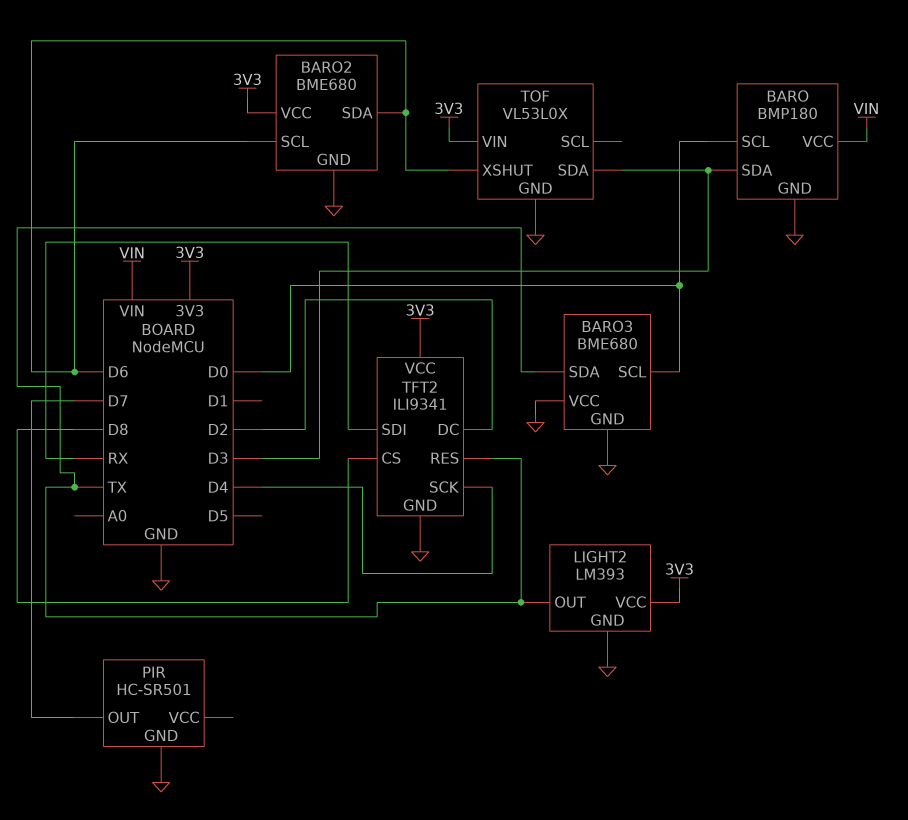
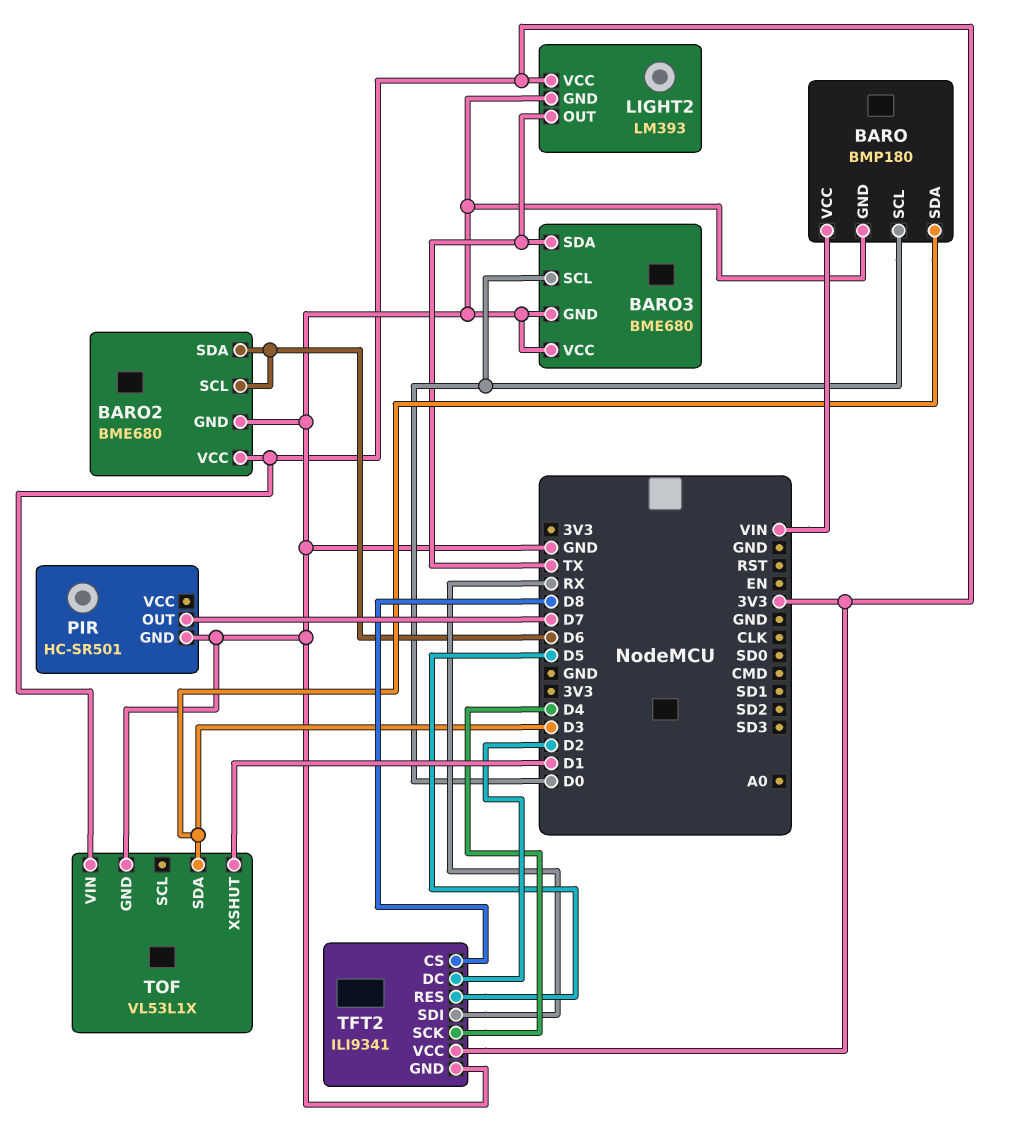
TFT2 pin RES: TX -> D5
TOF: VL53L0X -> VL53L1X
TOF pin XSHUT: D6 -> D1

